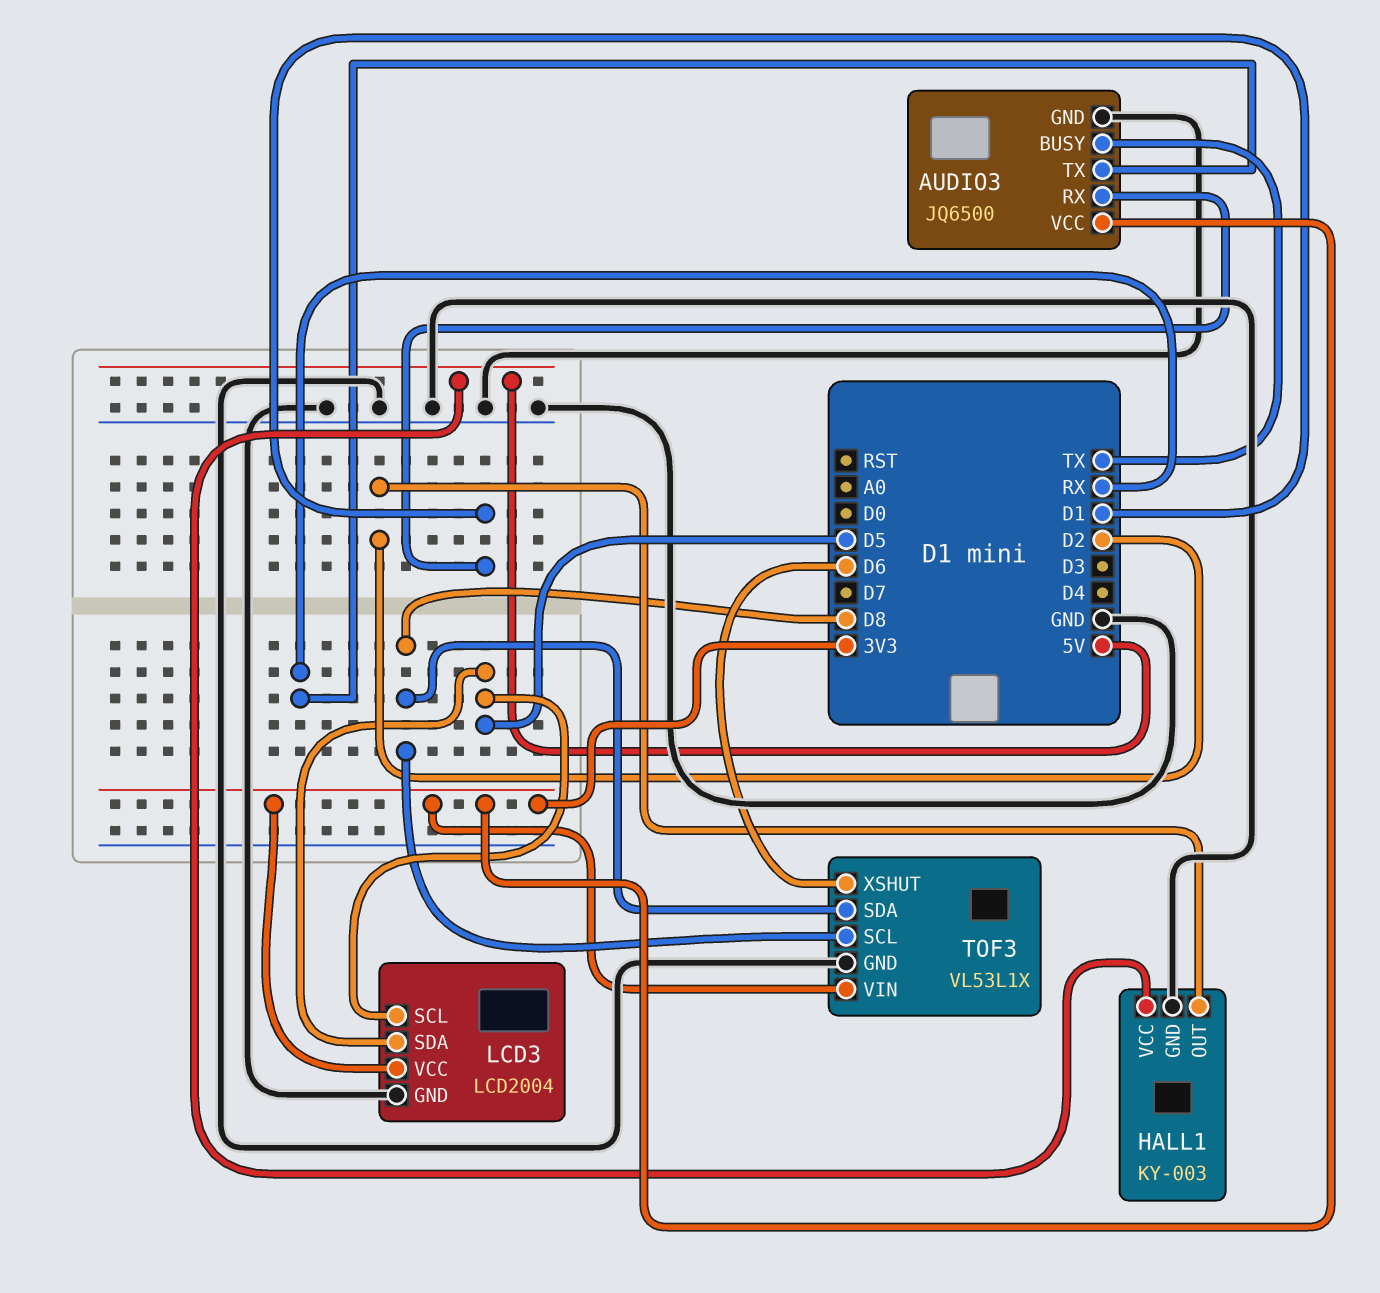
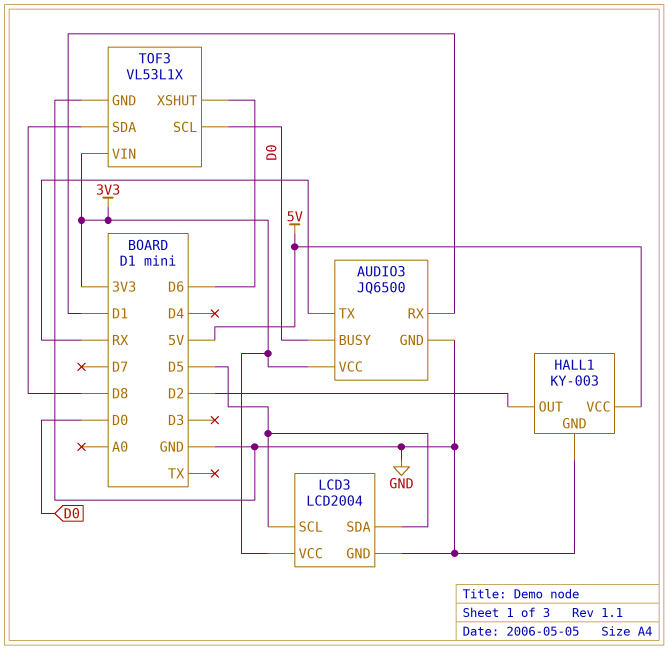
AUDIO3 pin BUSY: TX -> D0
TOF3 pin SCL: D8 -> D0

